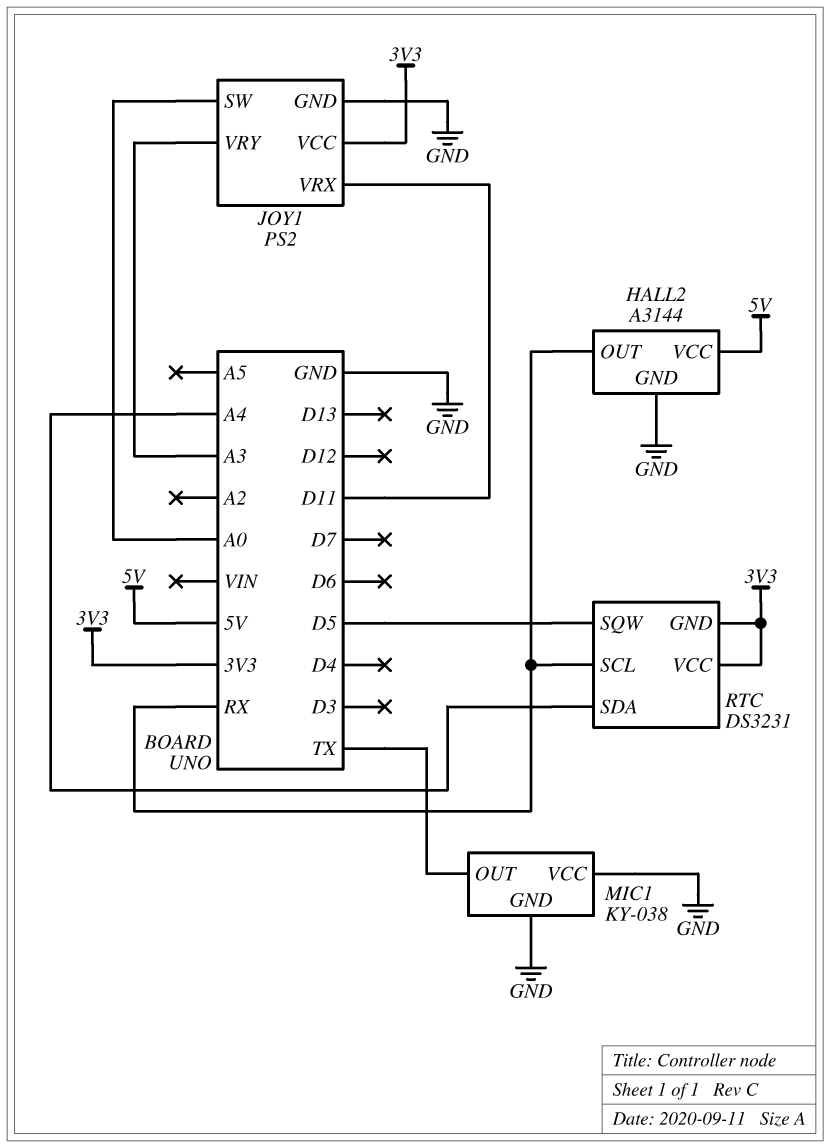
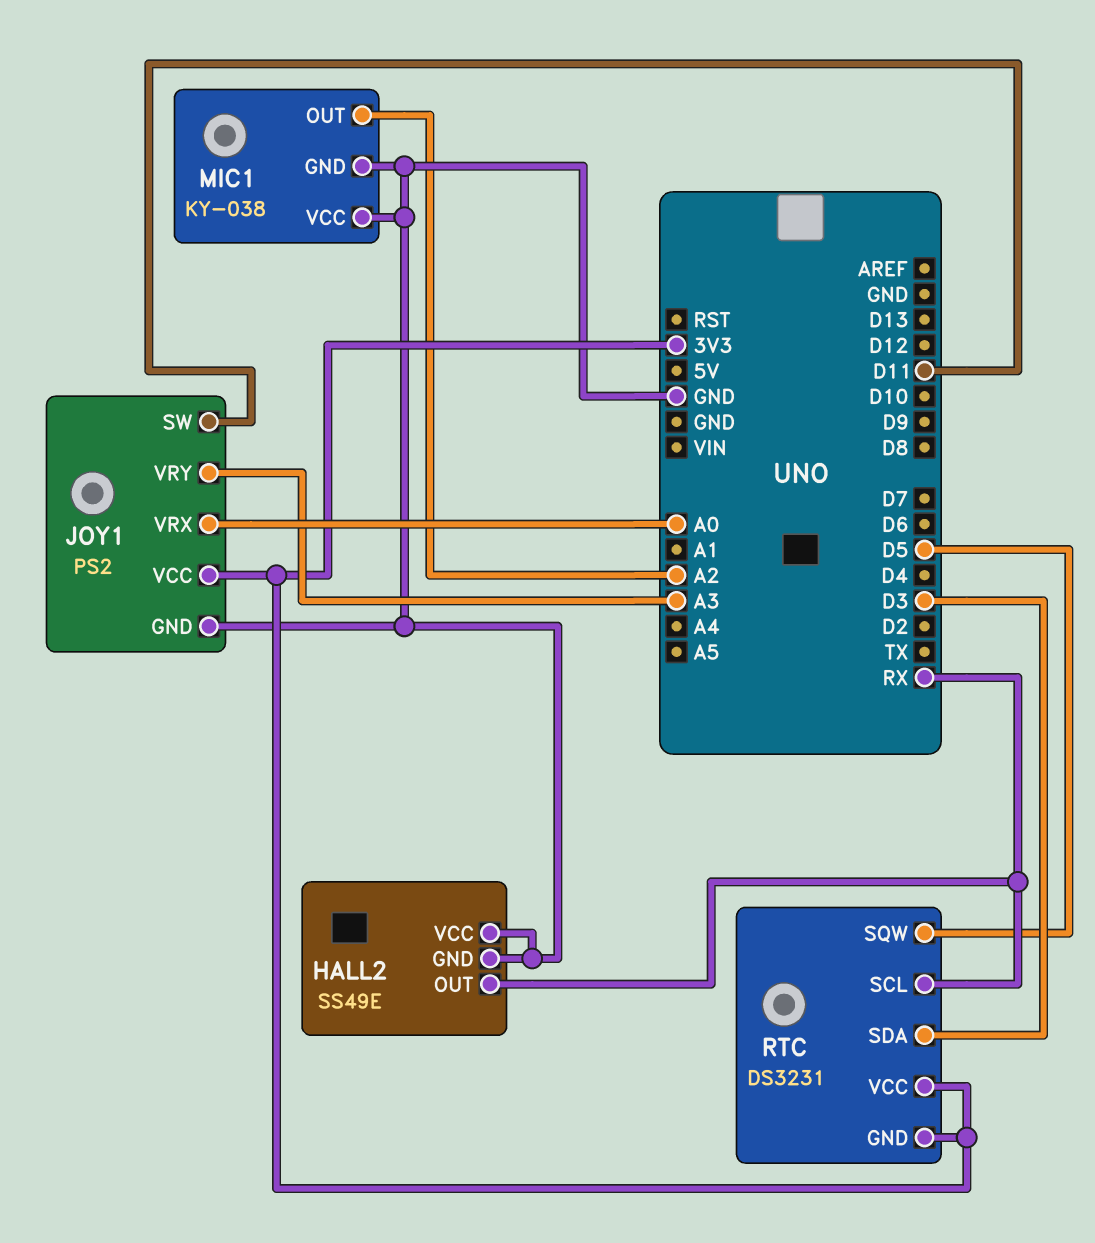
HALL2: A3144 -> SS49E
HALL2 pin VCC: 5V -> GND
JOY1 pin SW: A0 -> D11
JOY1 pin VRX: D11 -> A0
MIC1 pin OUT: TX -> A2
RTC pin SDA: A4 -> D3

